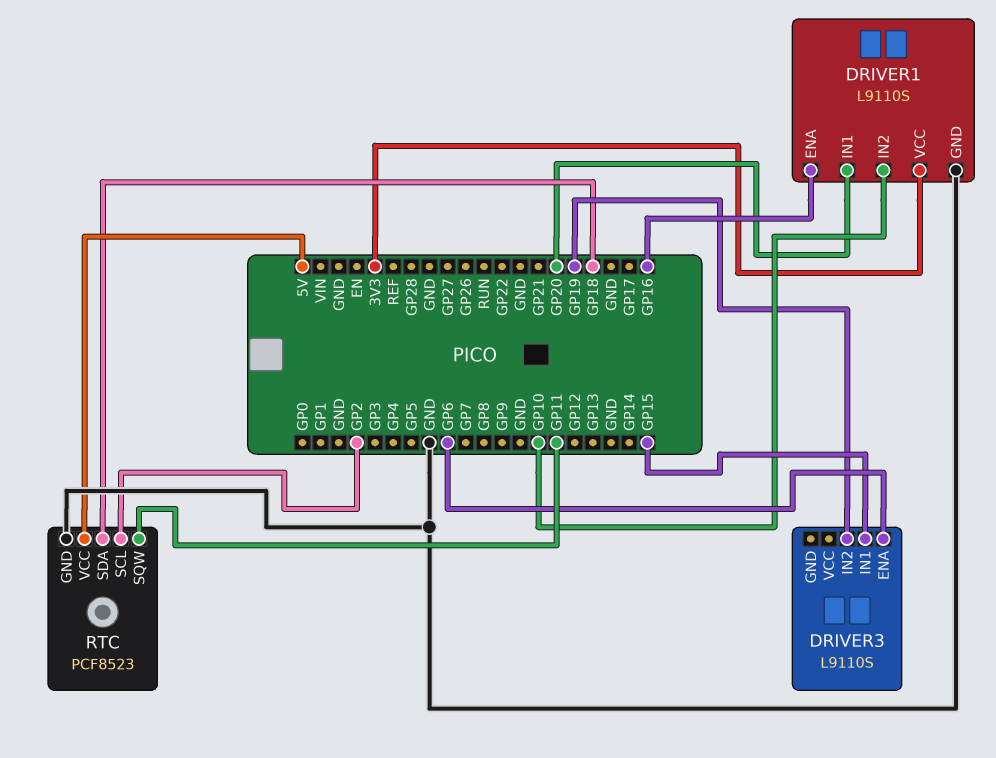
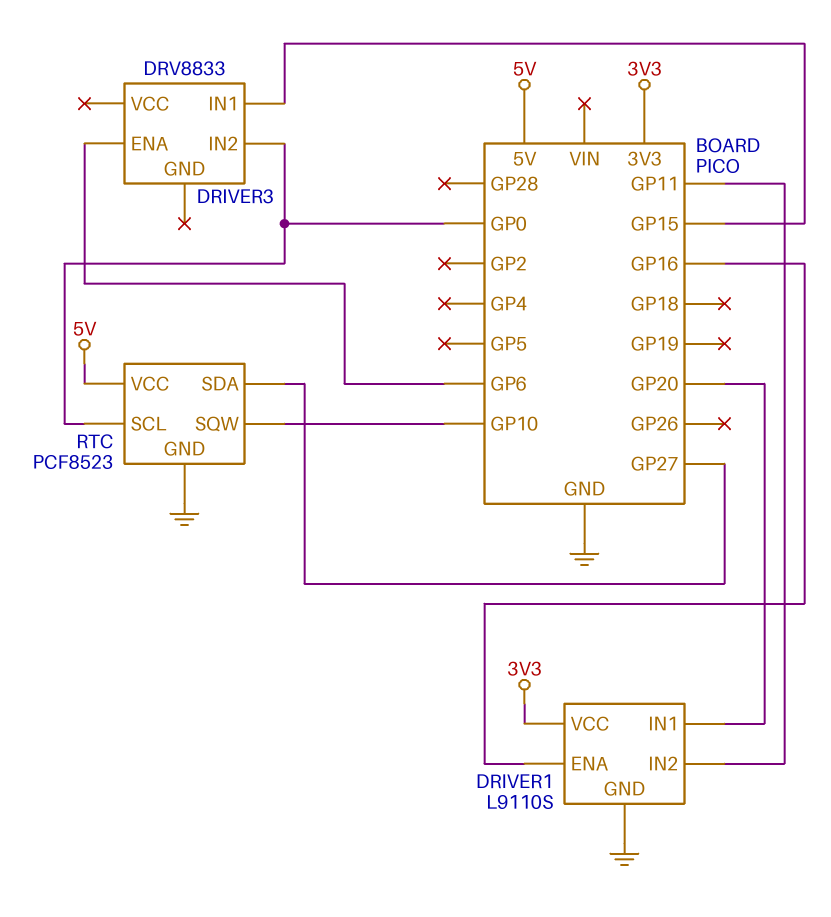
DRIVER1 pin IN2: GP10 -> GP11
DRIVER3: L9110S -> DRV8833
DRIVER3 pin IN2: GP19 -> GP0
RTC pin SCL: GP2 -> GP0
RTC pin SDA: GP18 -> GP27
RTC pin SQW: GP11 -> GP10

